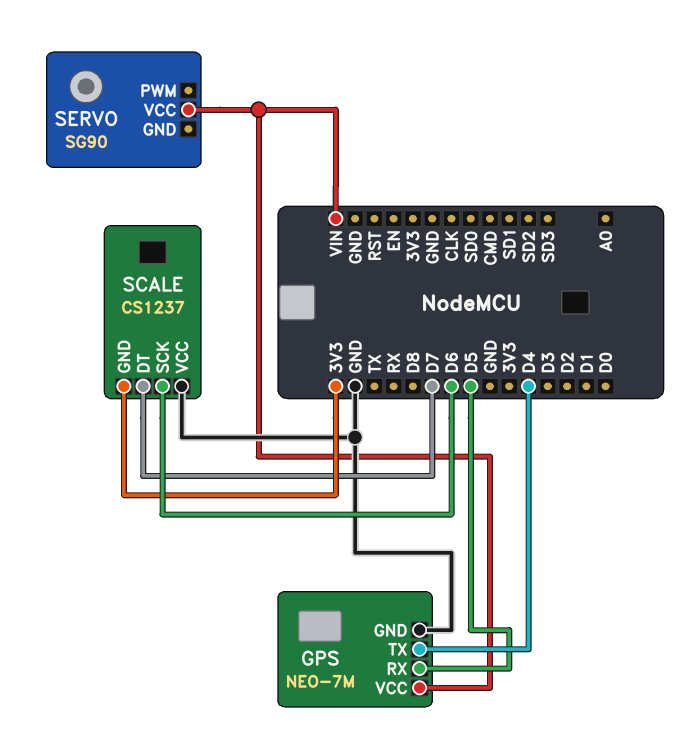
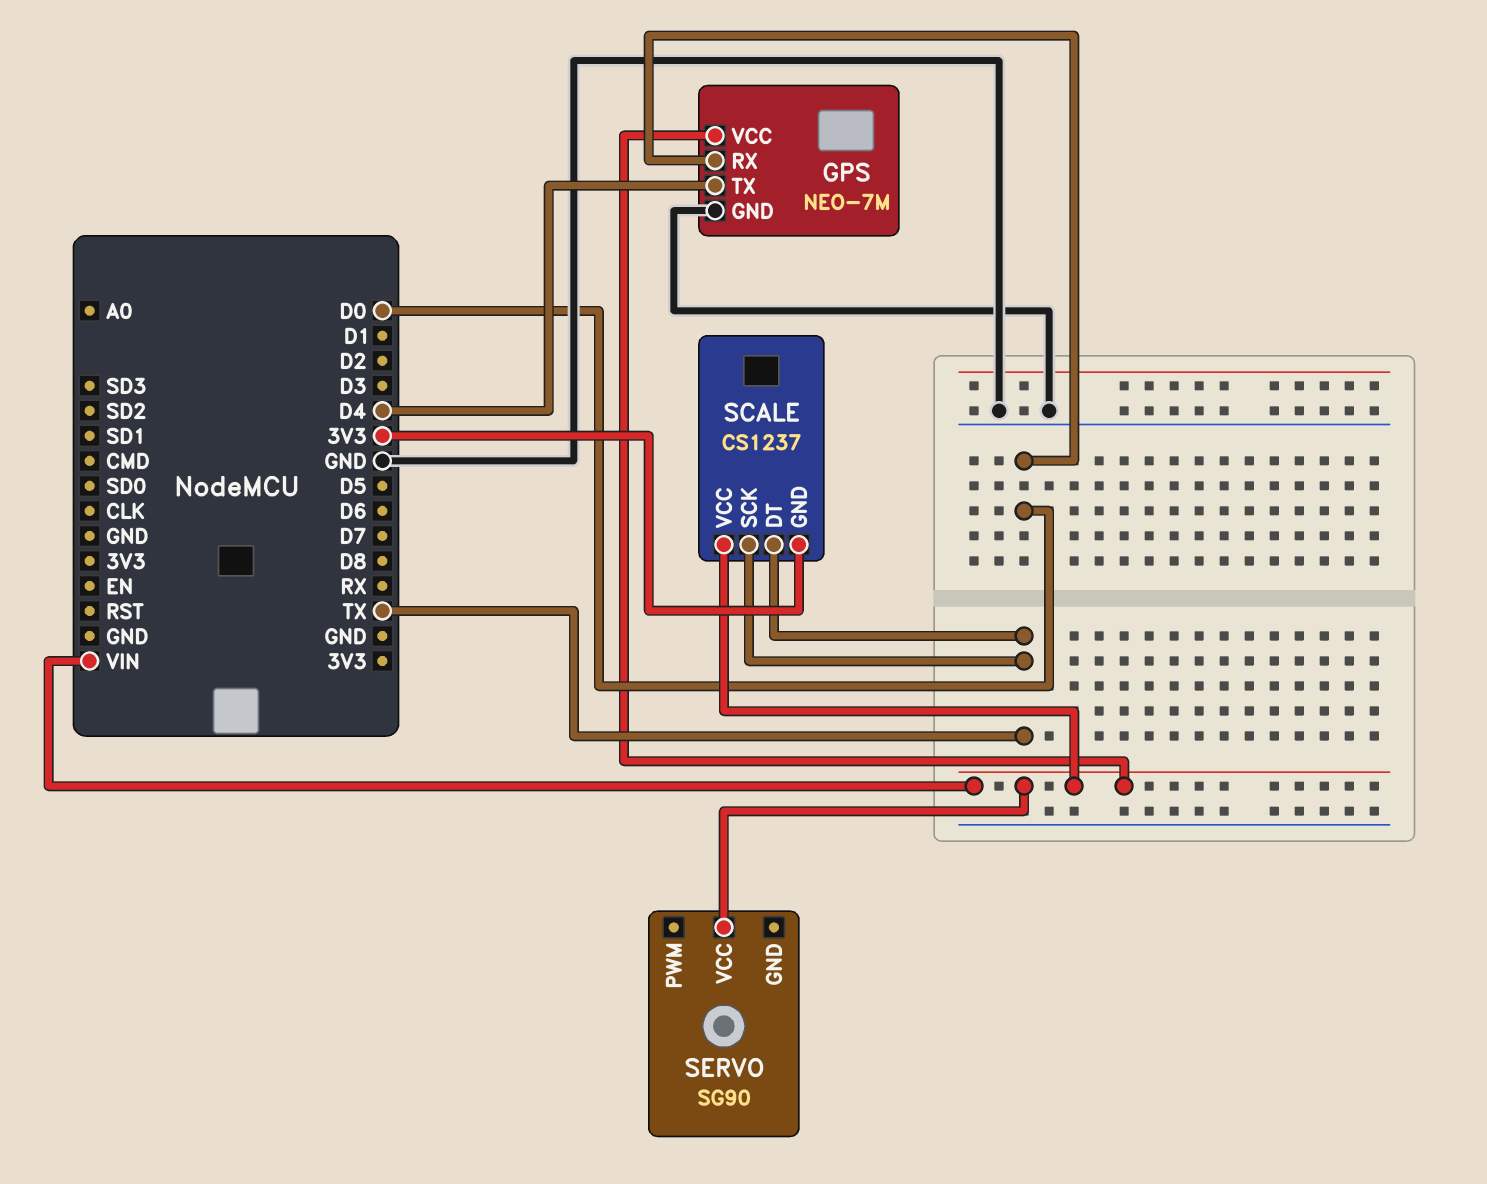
GPS pin RX: D5 -> D0
SCALE pin DT: D7 -> TX
SCALE pin SCK: D6 -> TX
SCALE pin VCC: GND -> VIN

